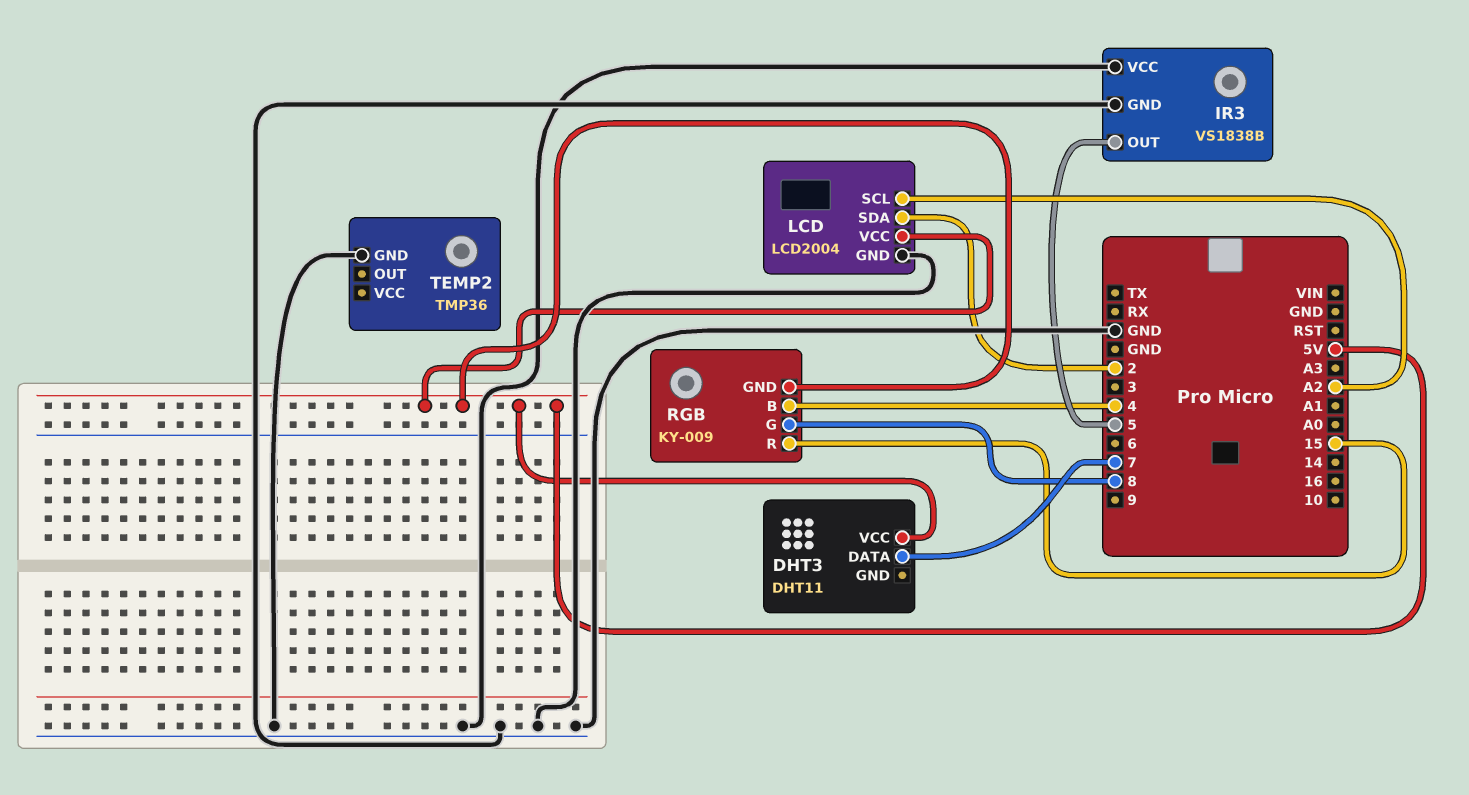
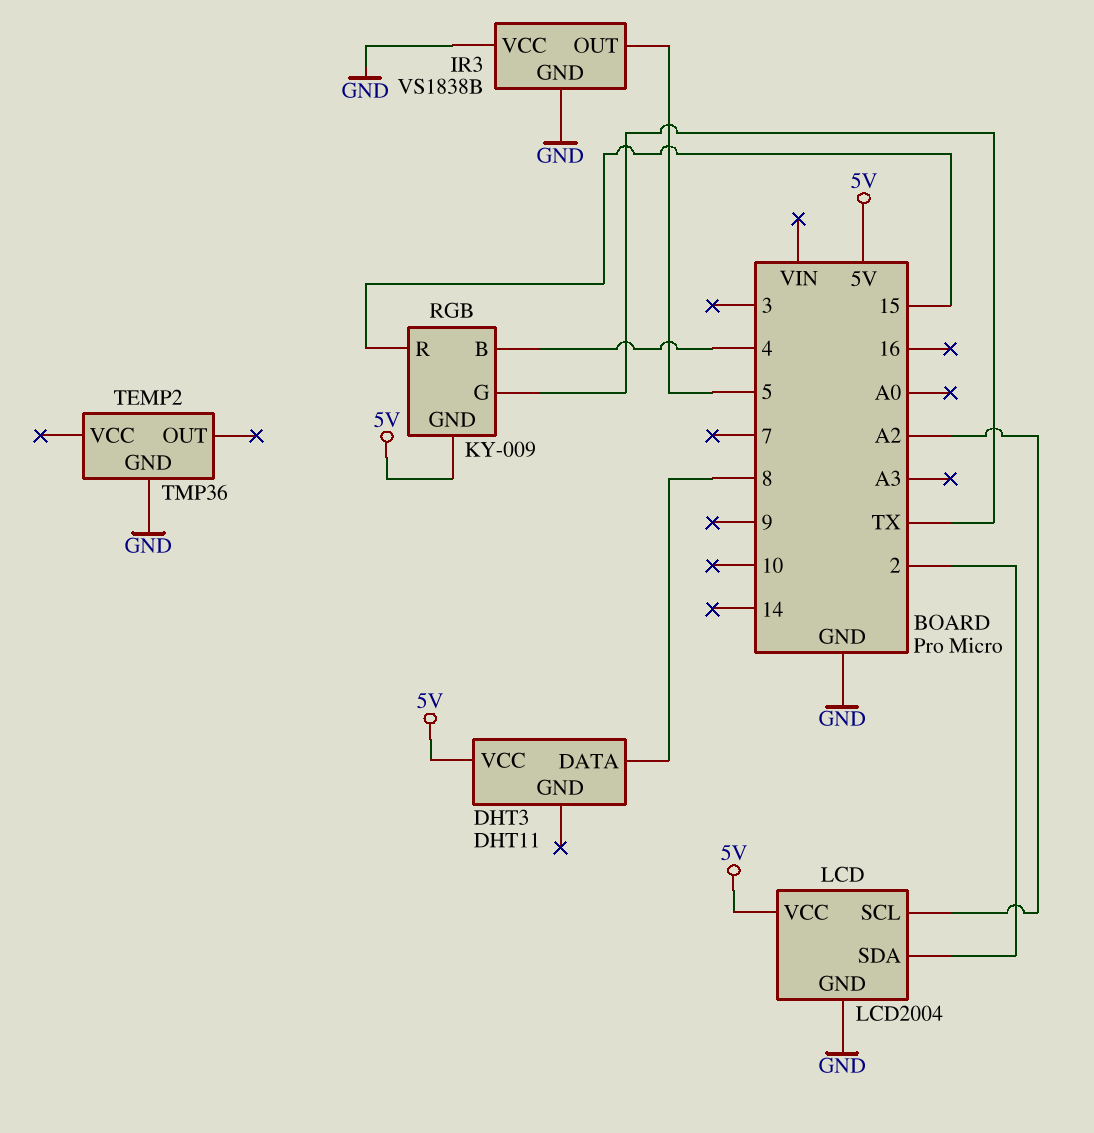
DHT3 pin DATA: 7 -> 8
RGB pin G: 8 -> TX

